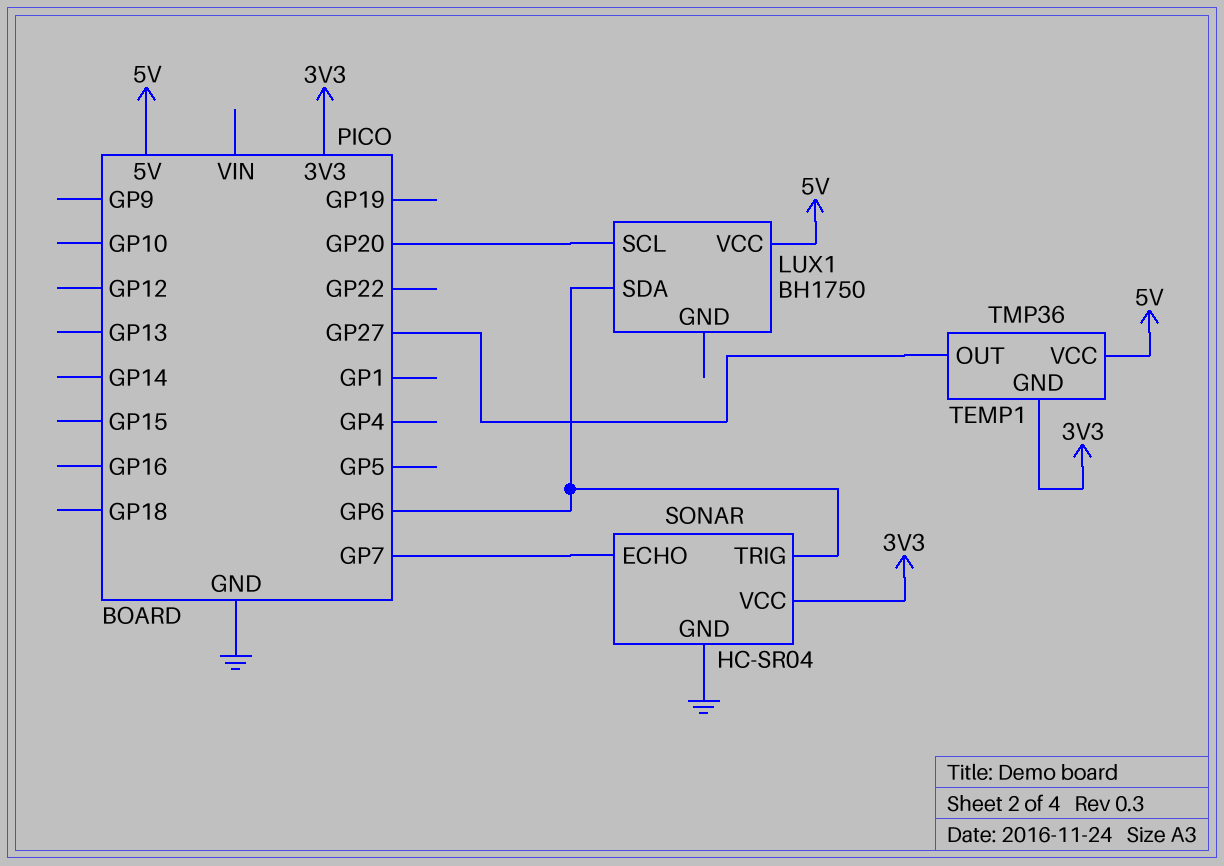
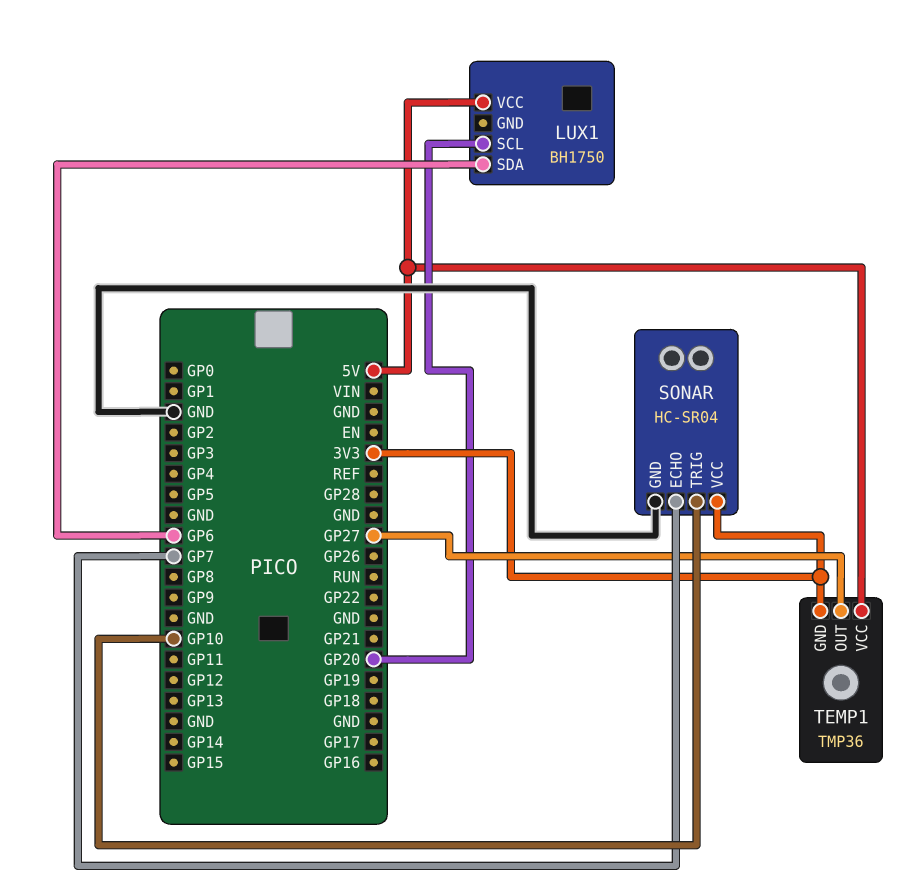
SONAR pin TRIG: GP6 -> GP10

